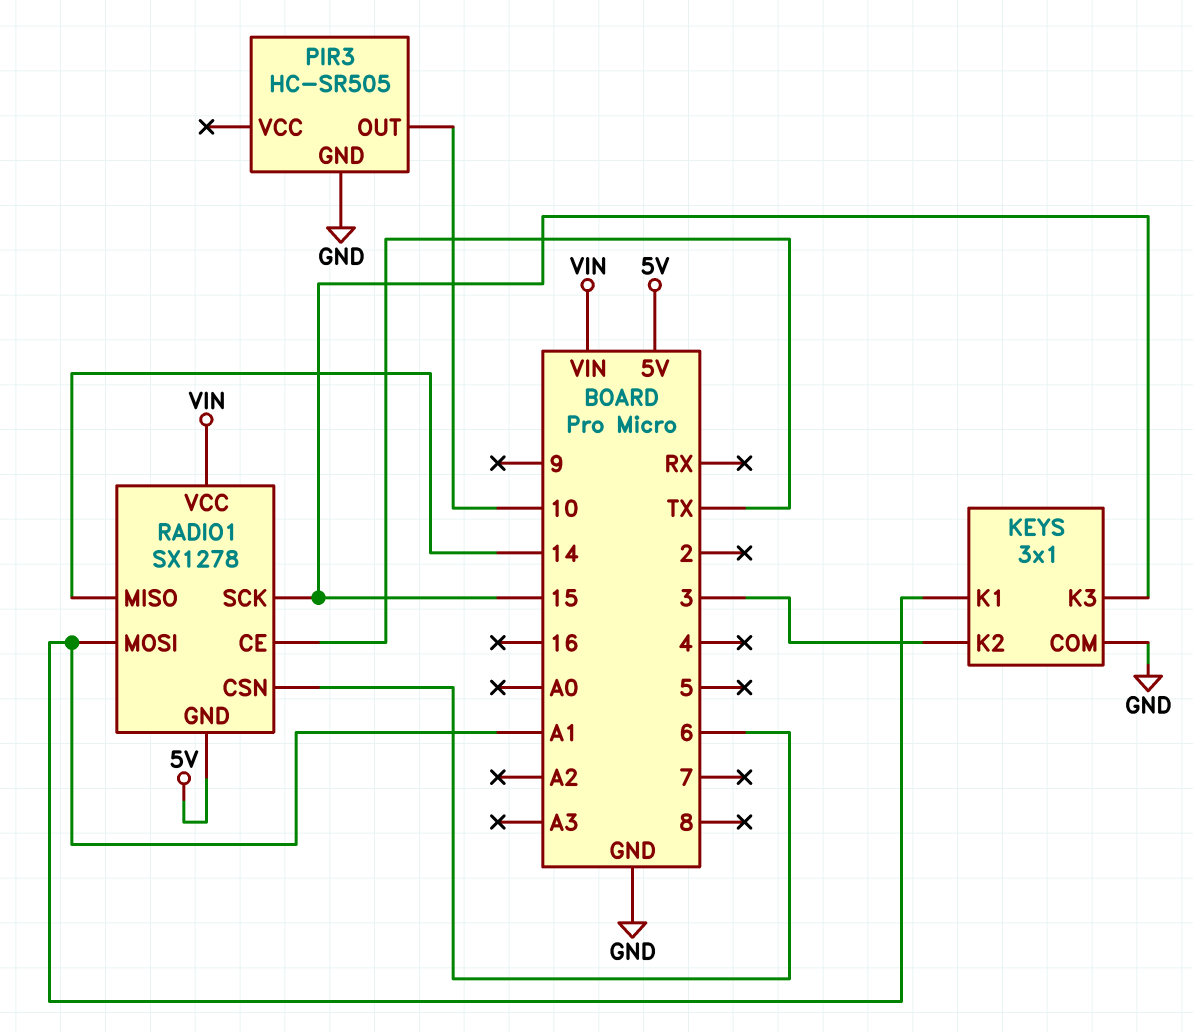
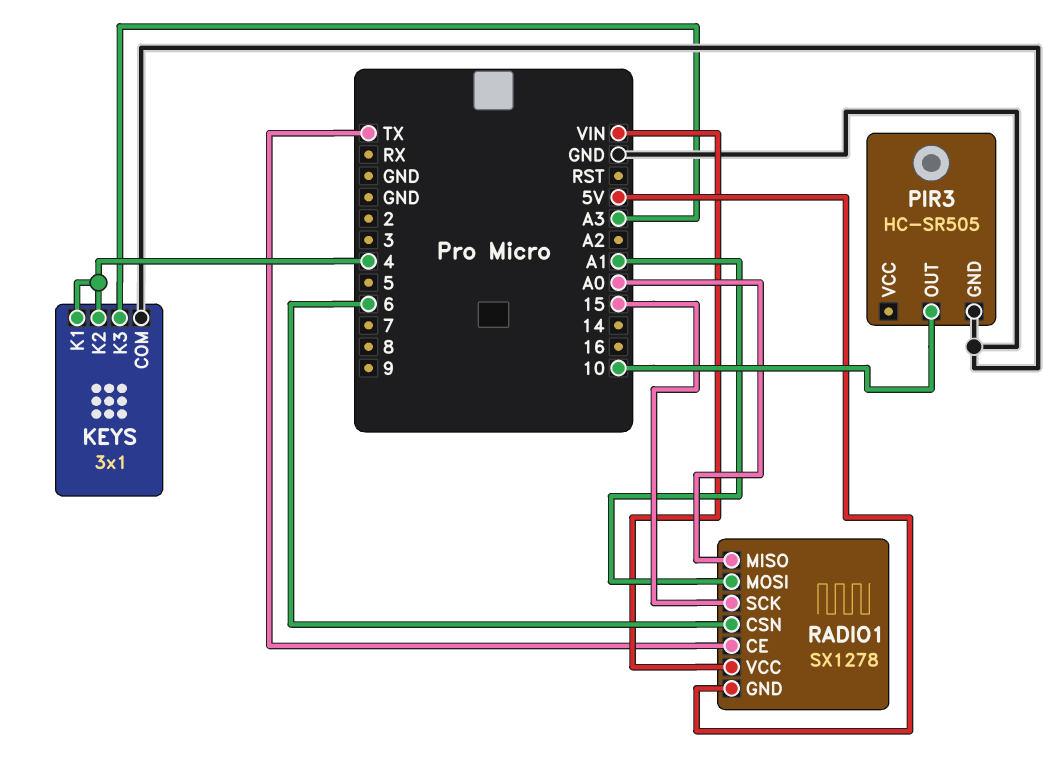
KEYS pin K1: A1 -> 4
KEYS pin K2: 3 -> 4
KEYS pin K3: 15 -> A3
RADIO1 pin MISO: 14 -> A0

